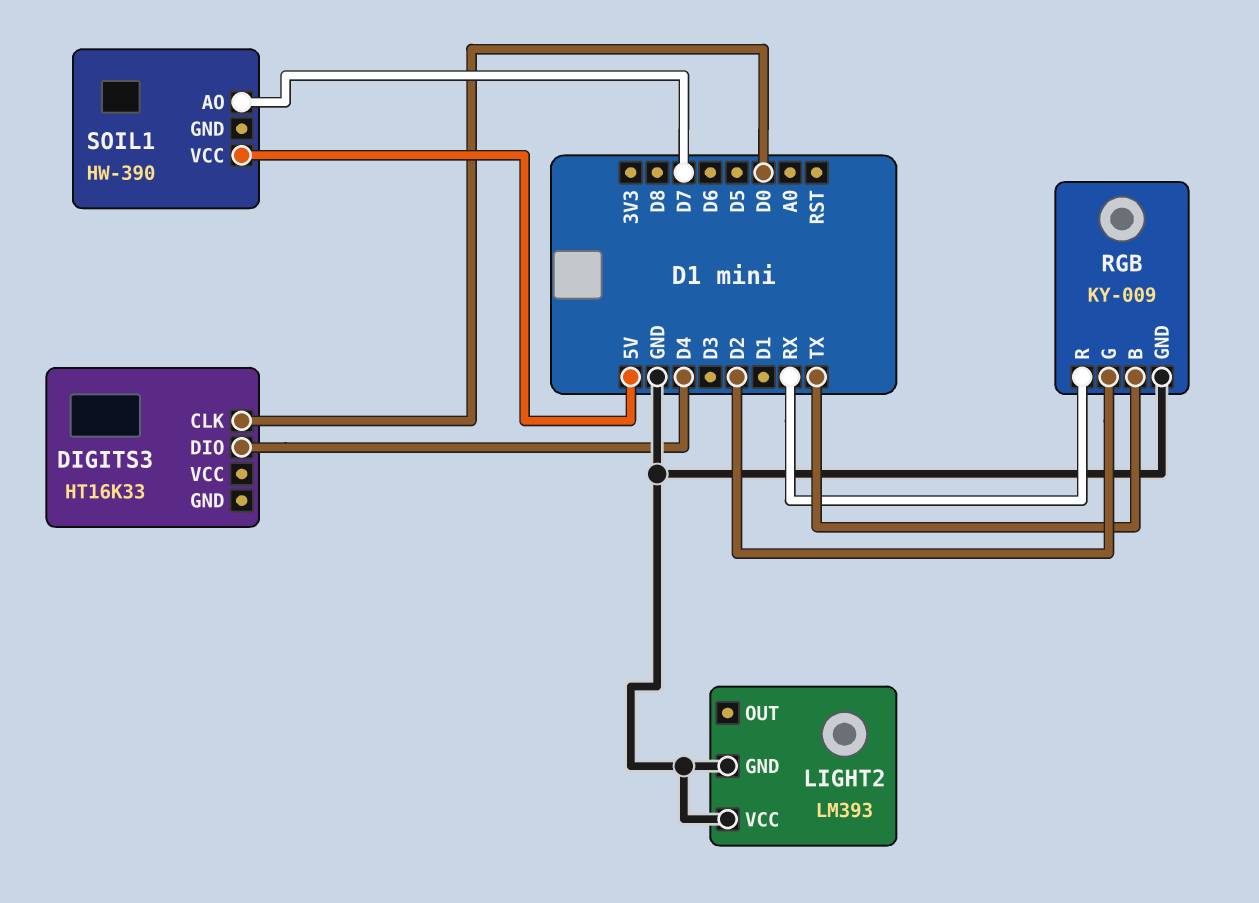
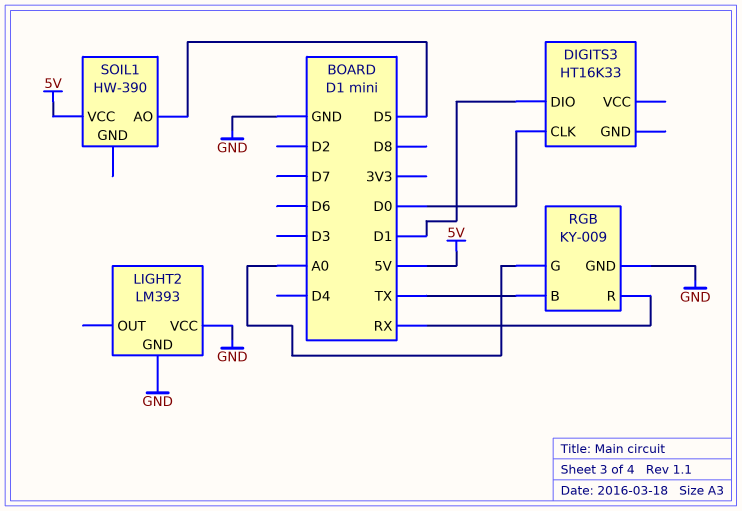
DIGITS3 pin DIO: D4 -> D1
RGB pin G: D2 -> A0
SOIL1 pin AO: D7 -> D5

